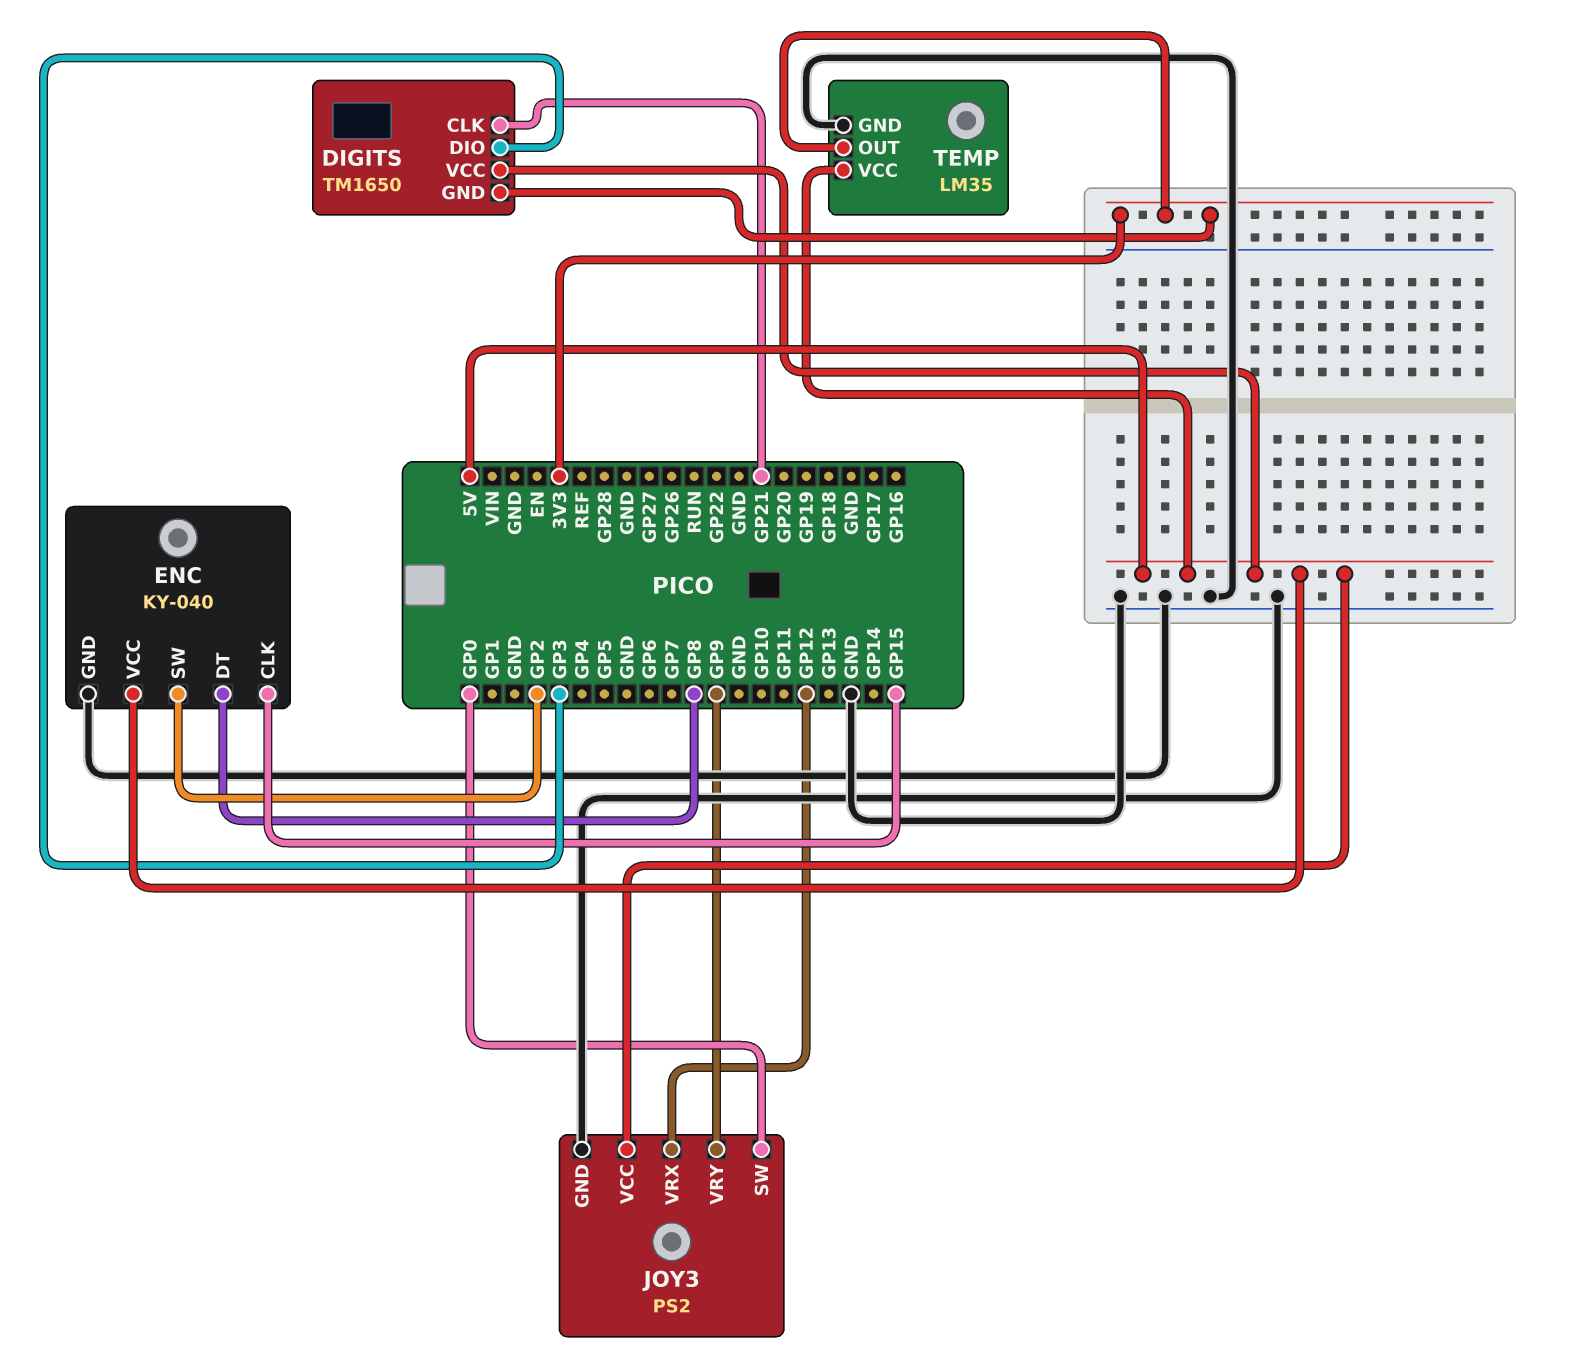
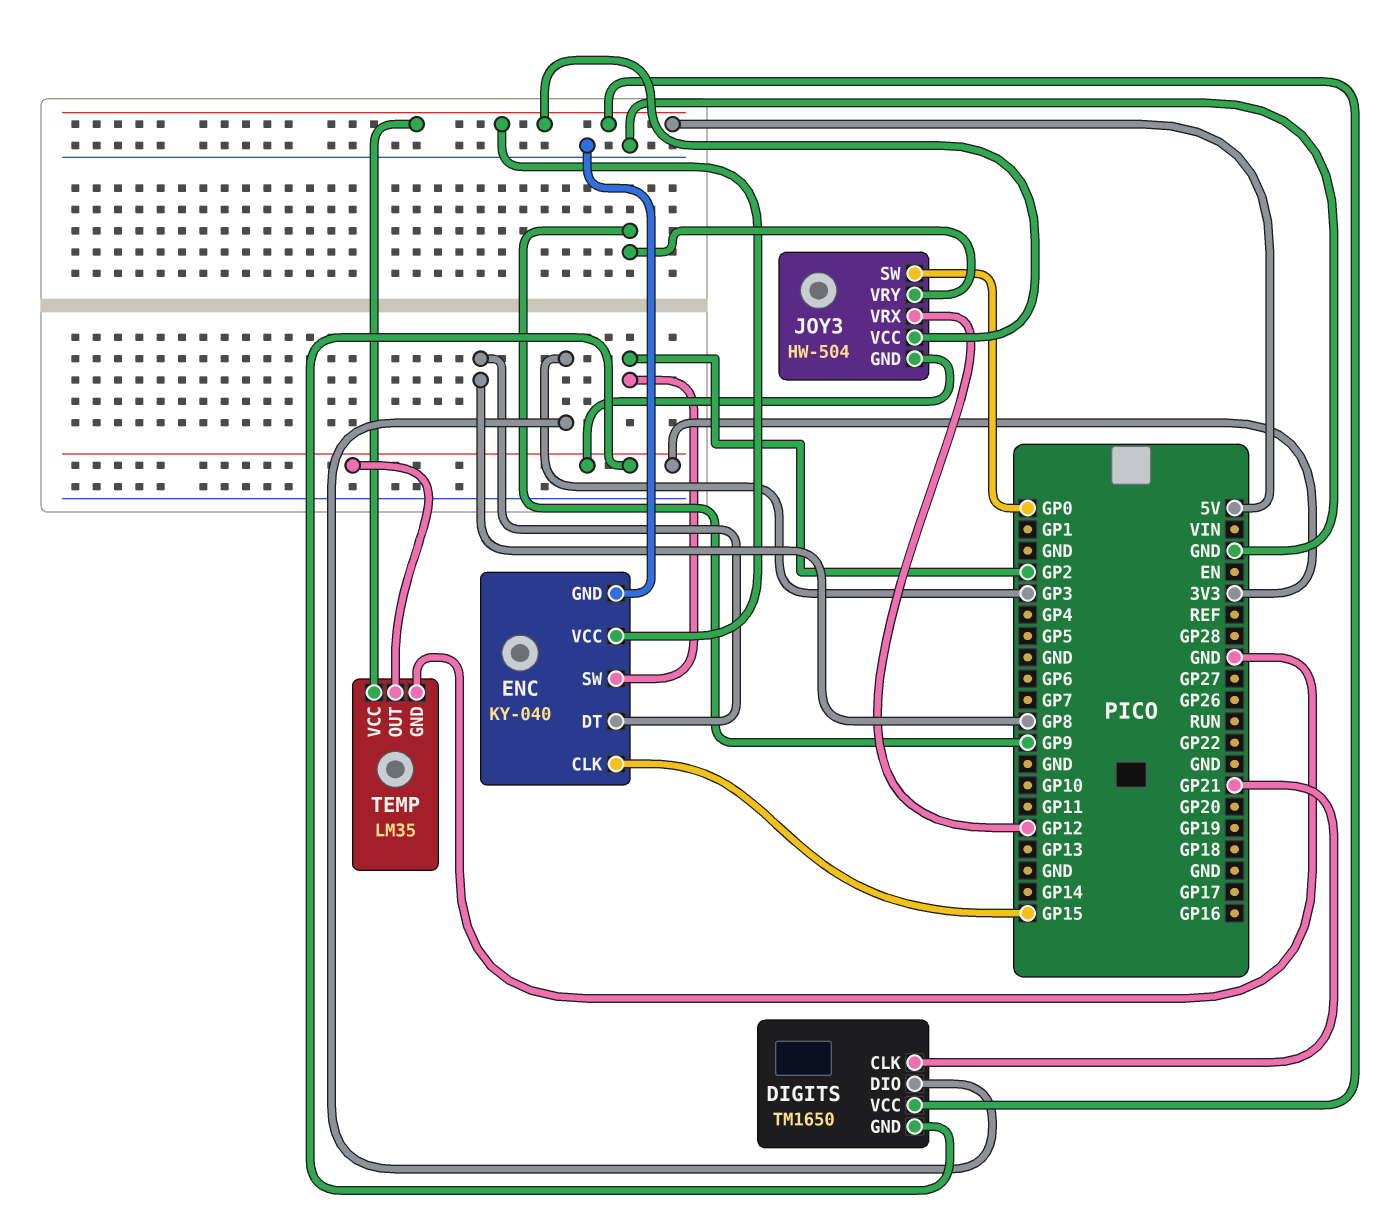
JOY3: PS2 -> HW-504
JOY3 pin GND: GND -> 3V3

